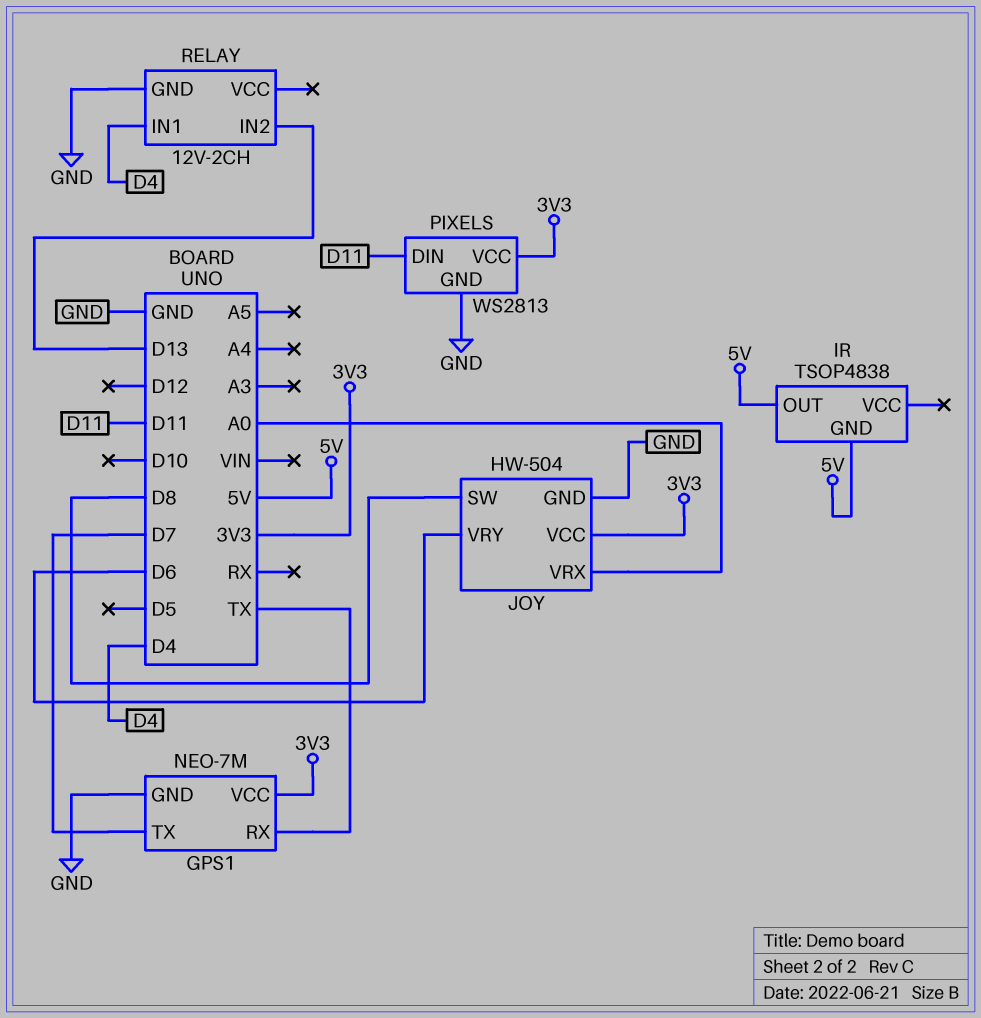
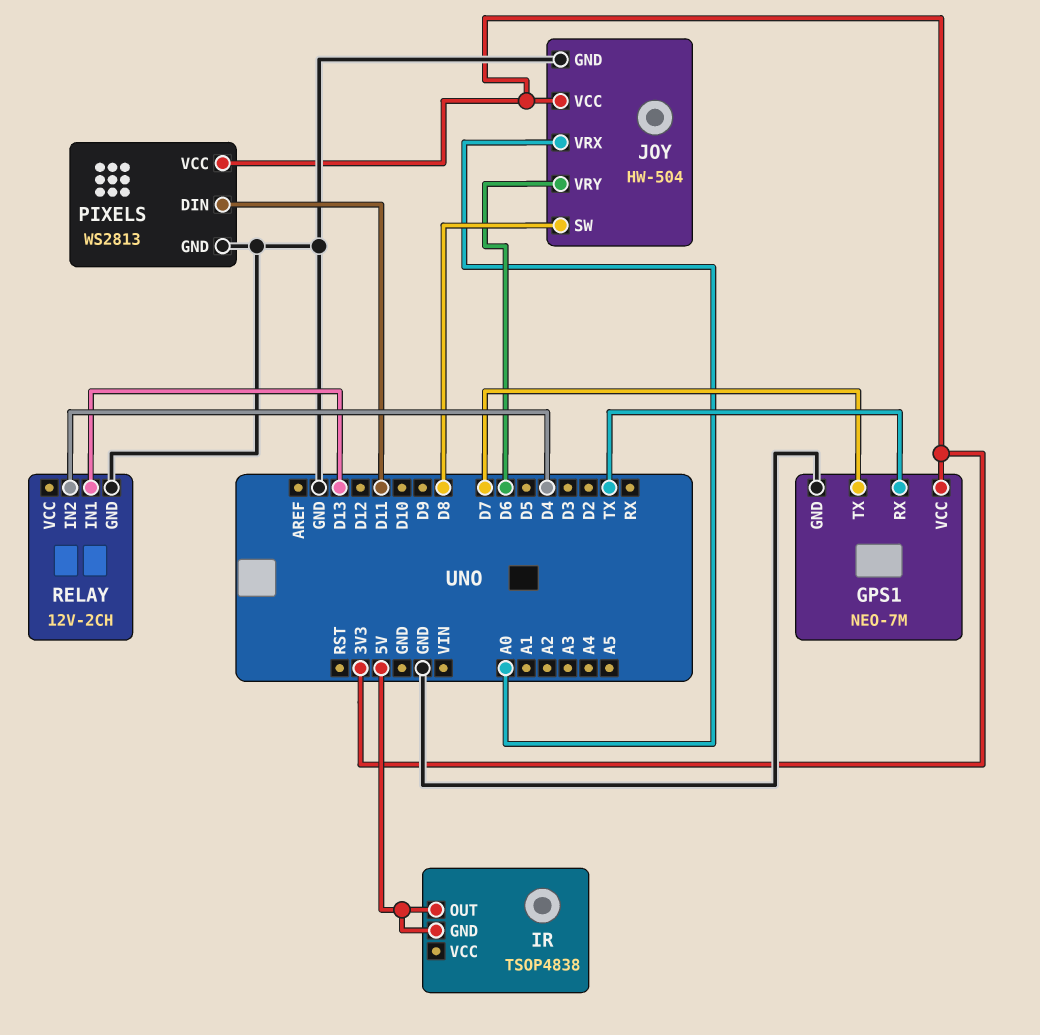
RELAY pin IN1: D4 -> D13
RELAY pin IN2: D13 -> D4

